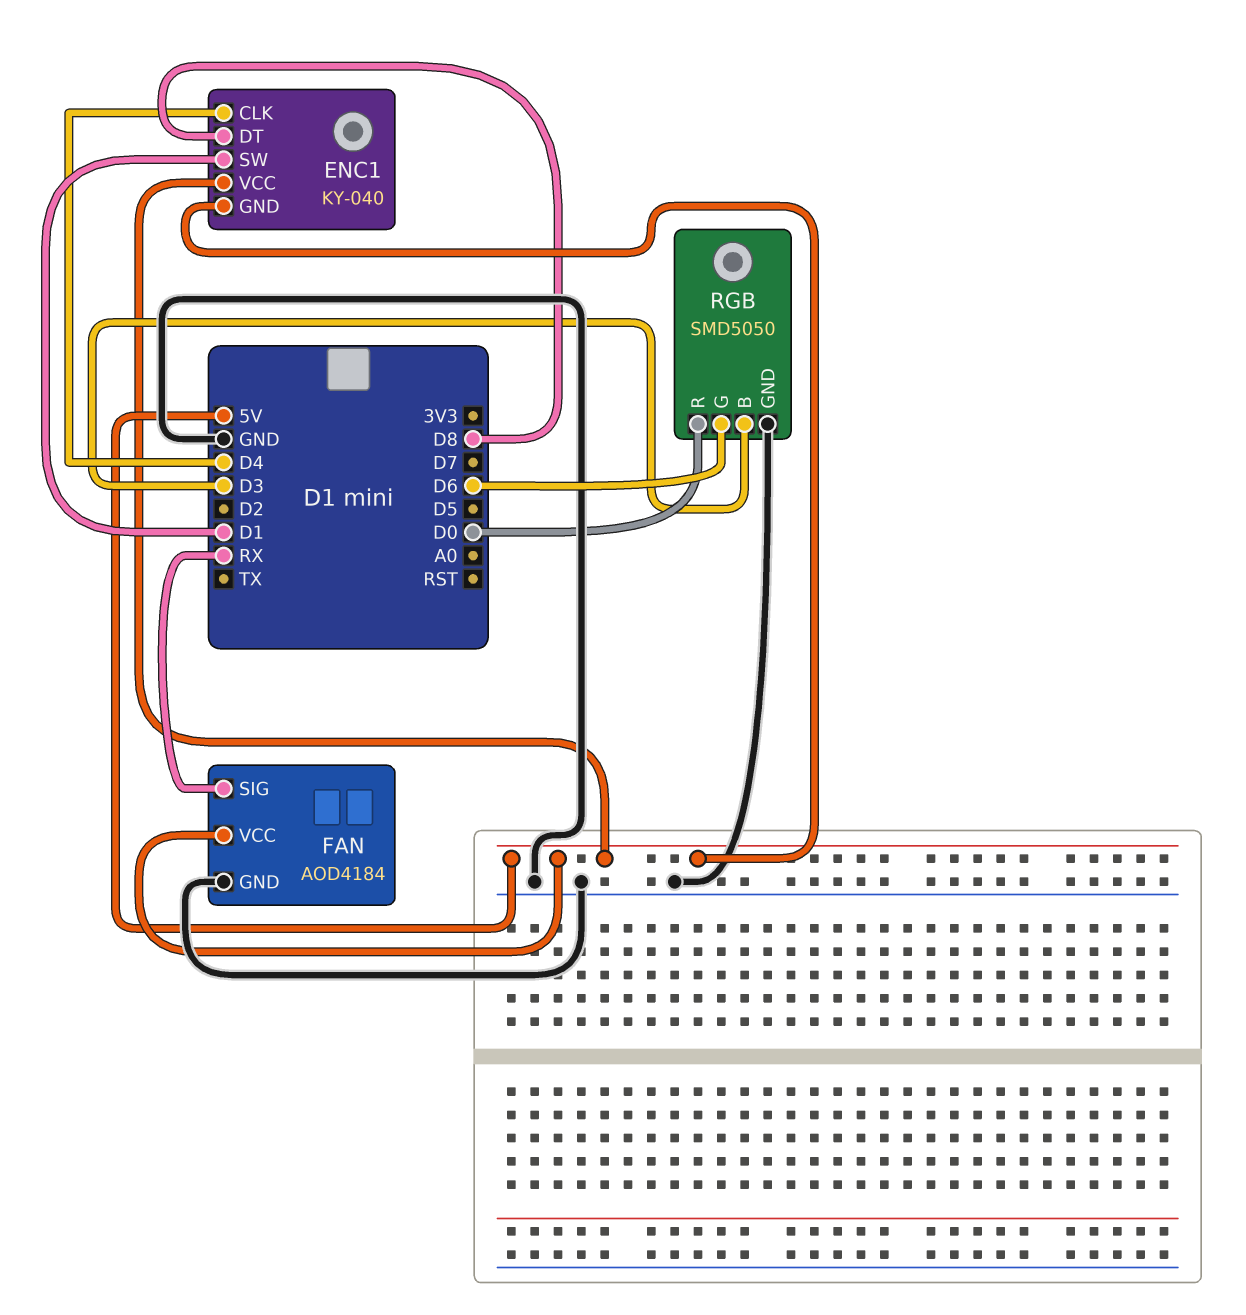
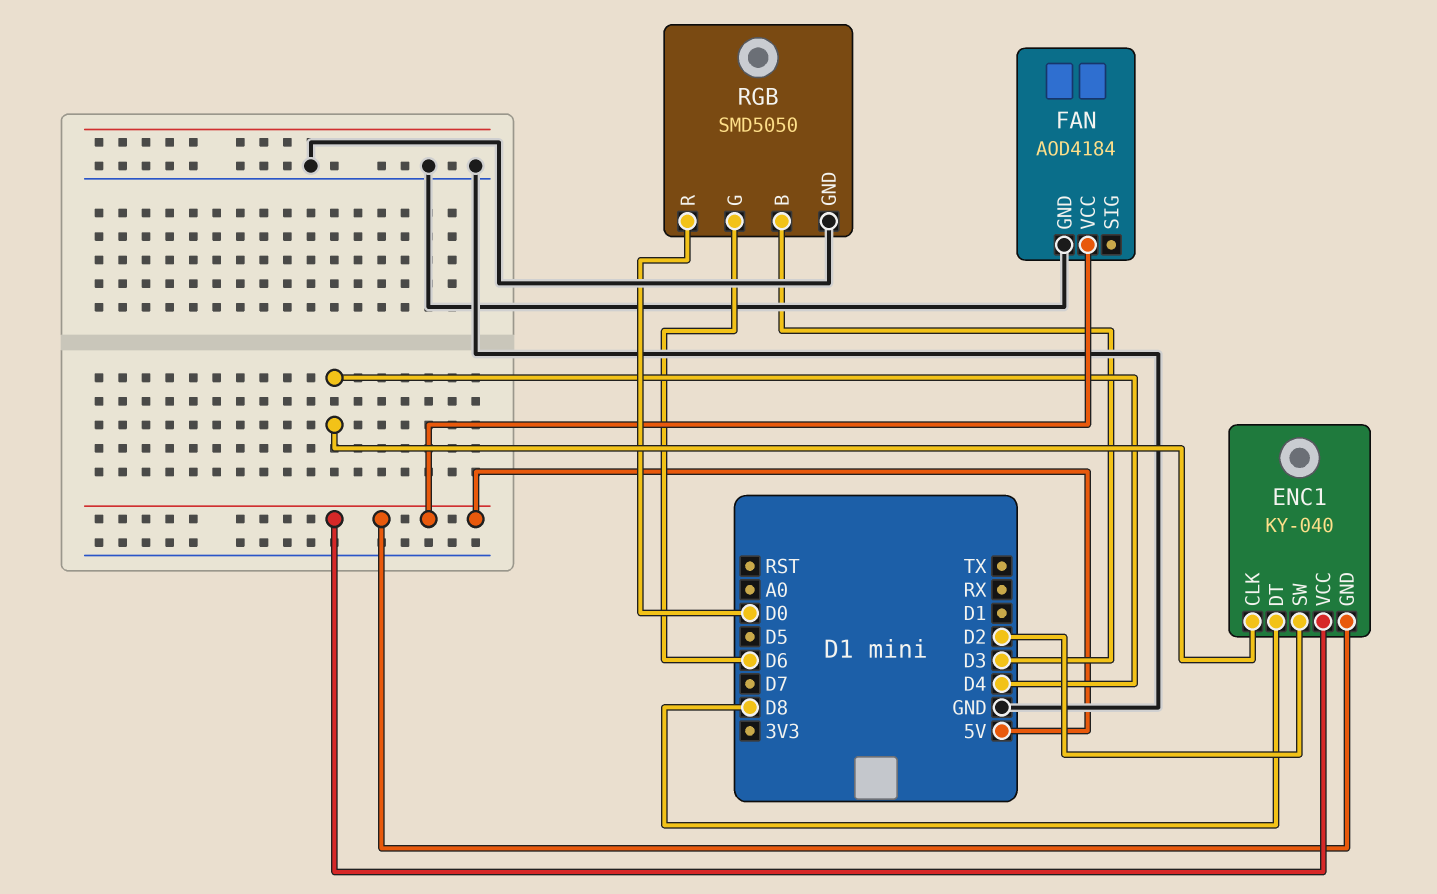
ENC1 pin SW: D1 -> D2
FAN pin SIG: RX -> none

